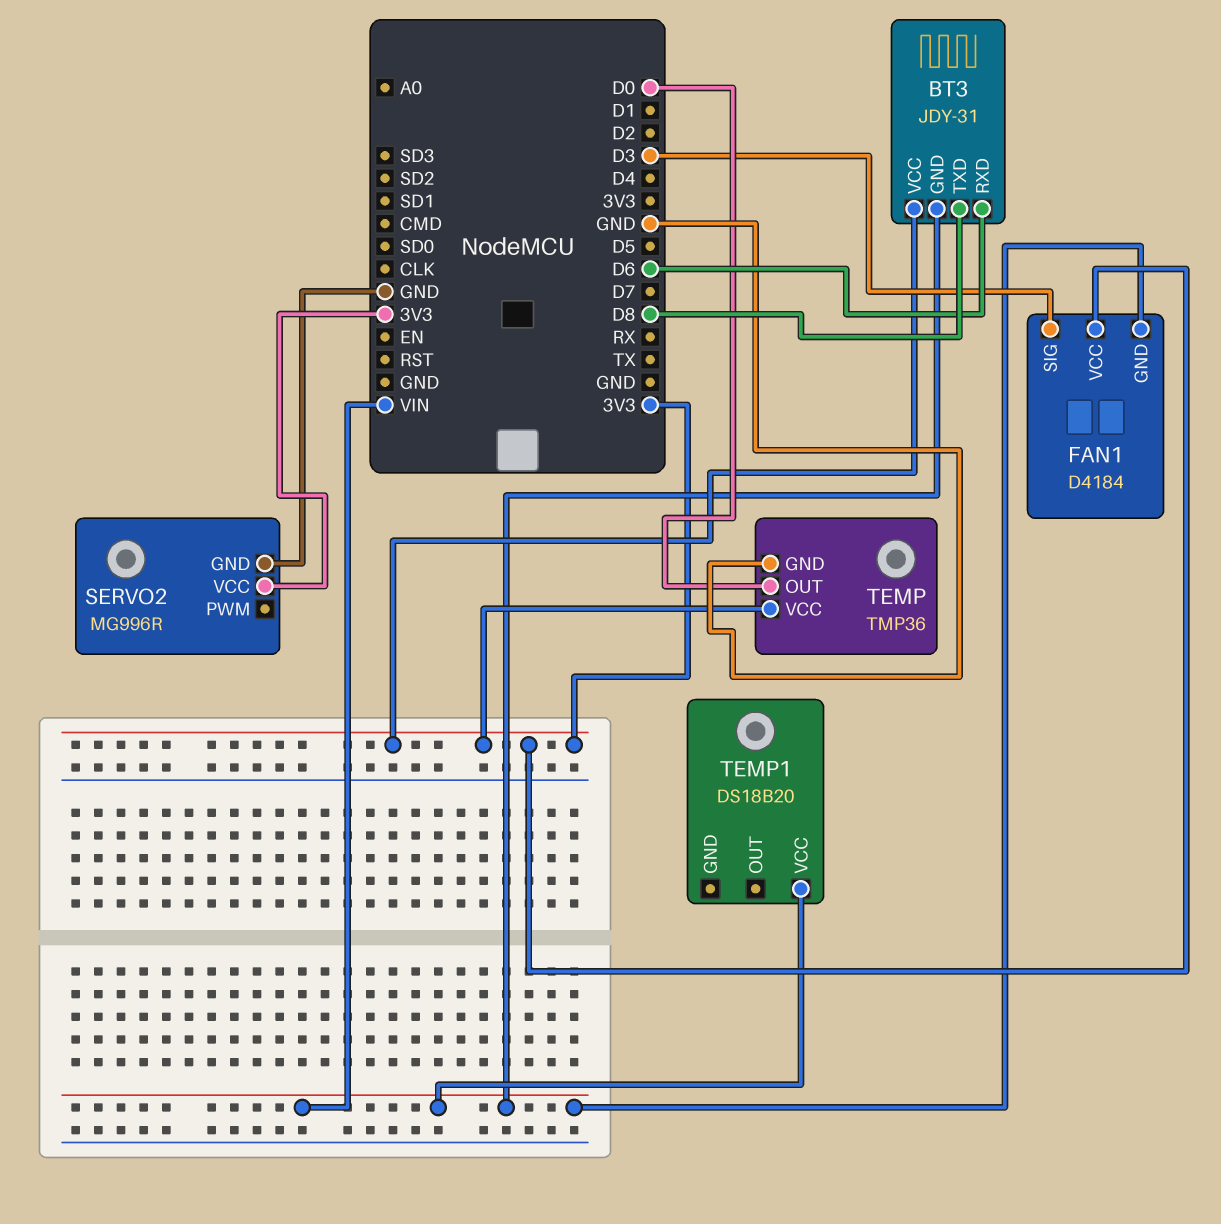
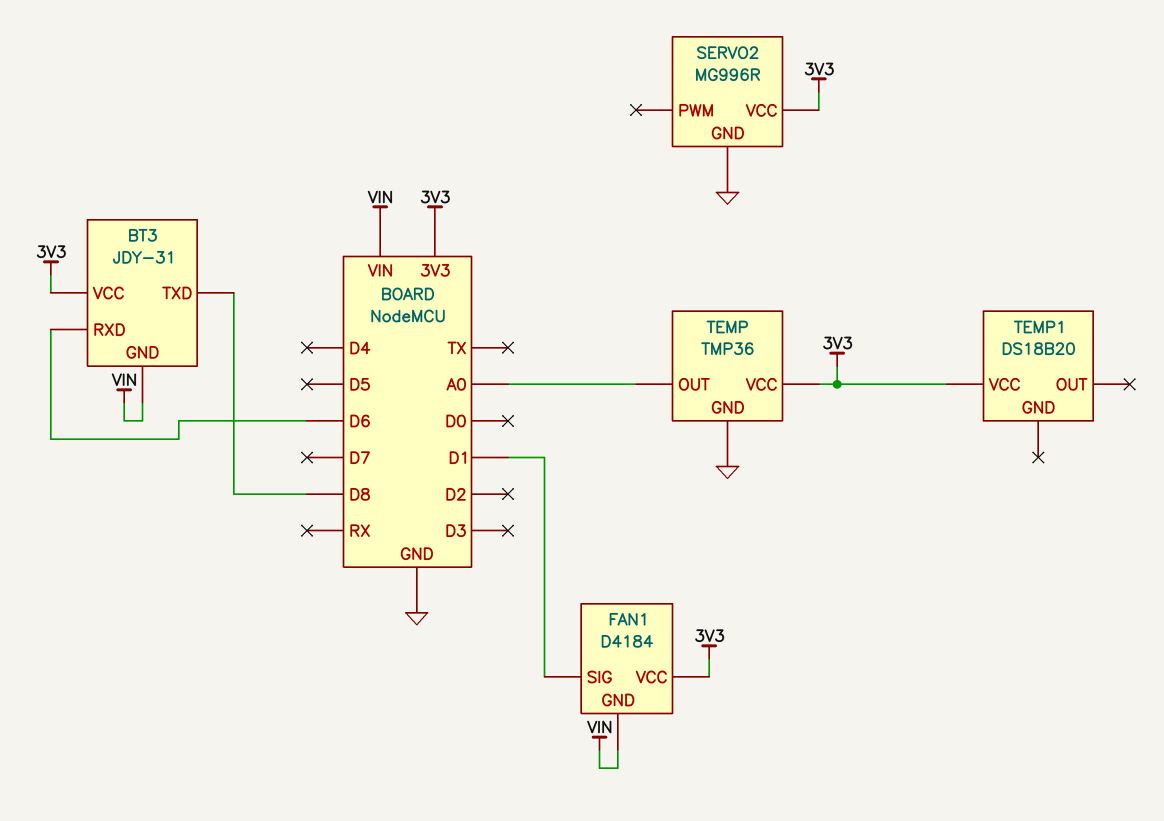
FAN1 pin SIG: D3 -> D1
TEMP pin OUT: D0 -> A0
TEMP1 pin VCC: VIN -> 3V3

